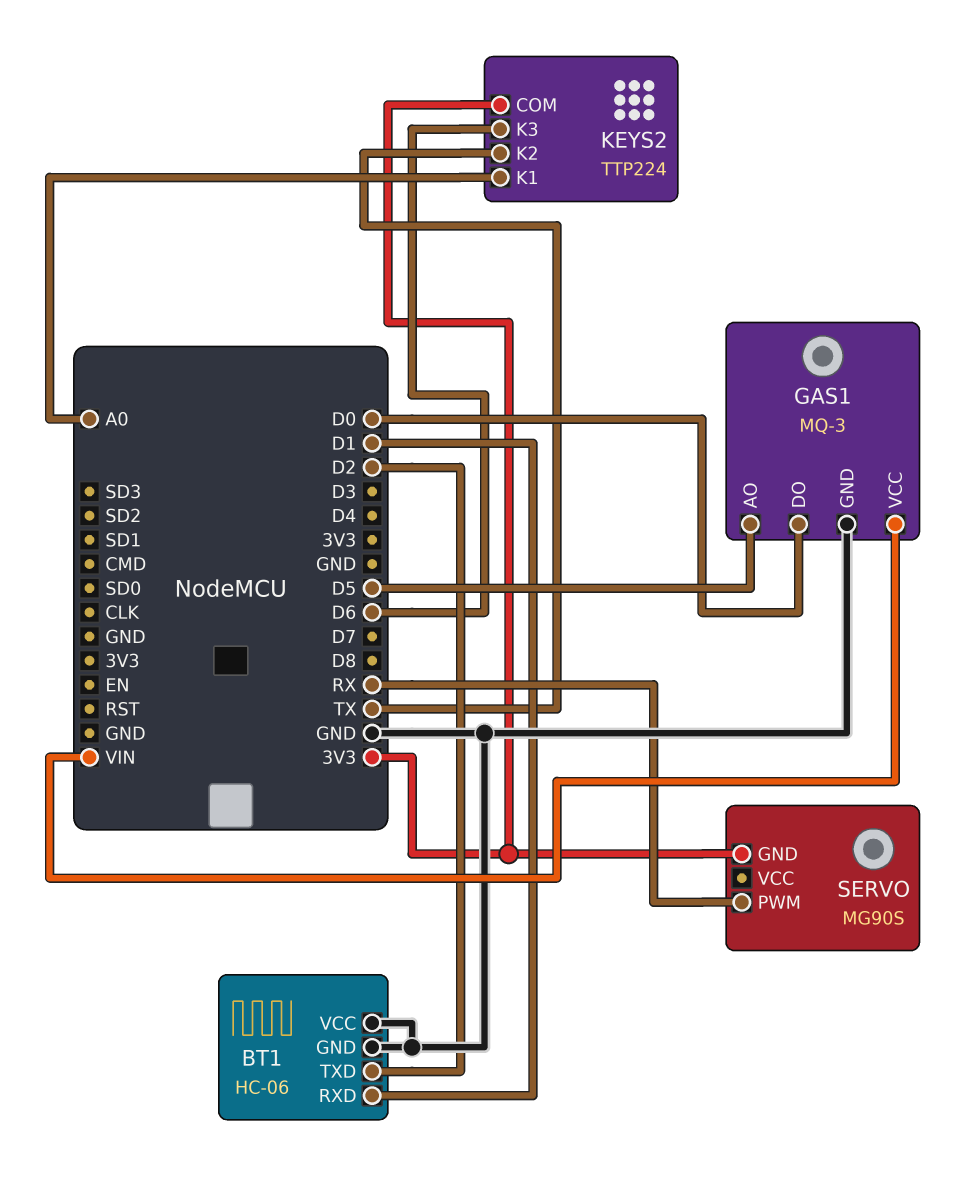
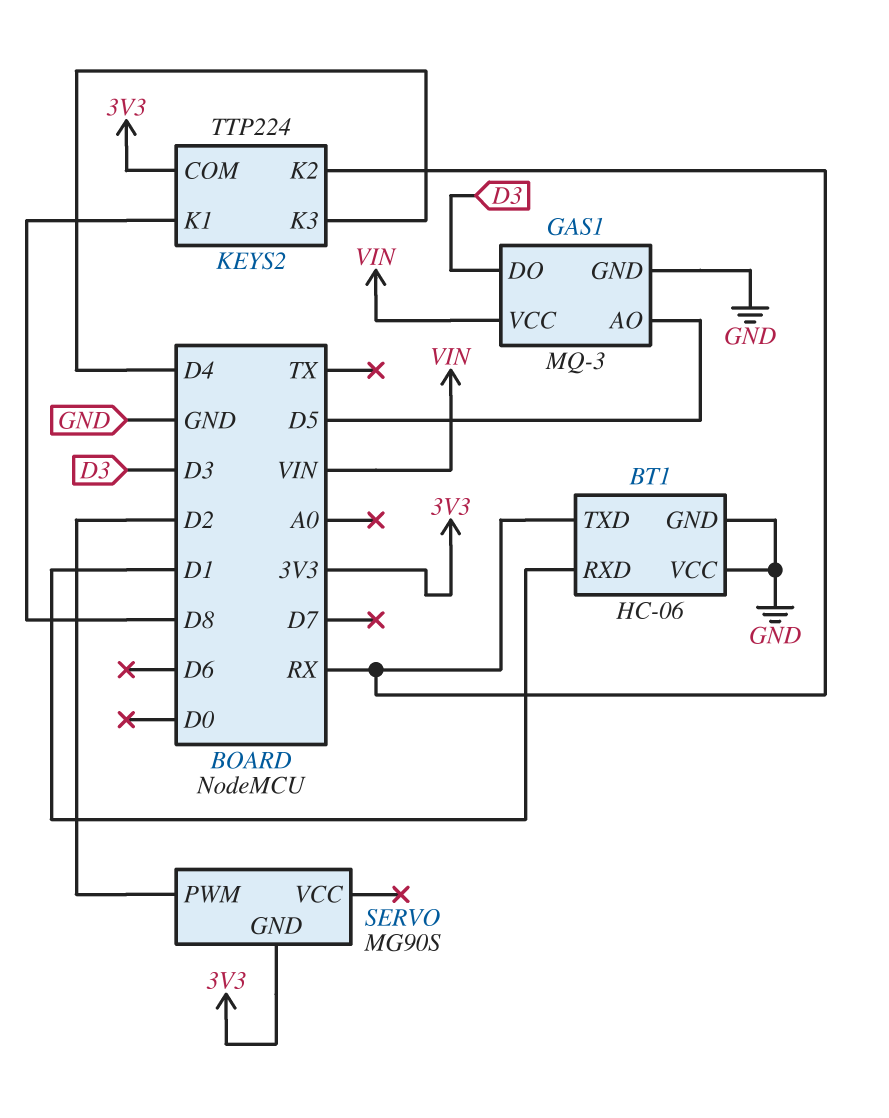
BT1 pin TXD: D2 -> RX
GAS1 pin DO: D0 -> D3
KEYS2 pin K1: A0 -> D8
KEYS2 pin K2: TX -> RX
KEYS2 pin K3: D6 -> D4
SERVO pin PWM: RX -> D2

